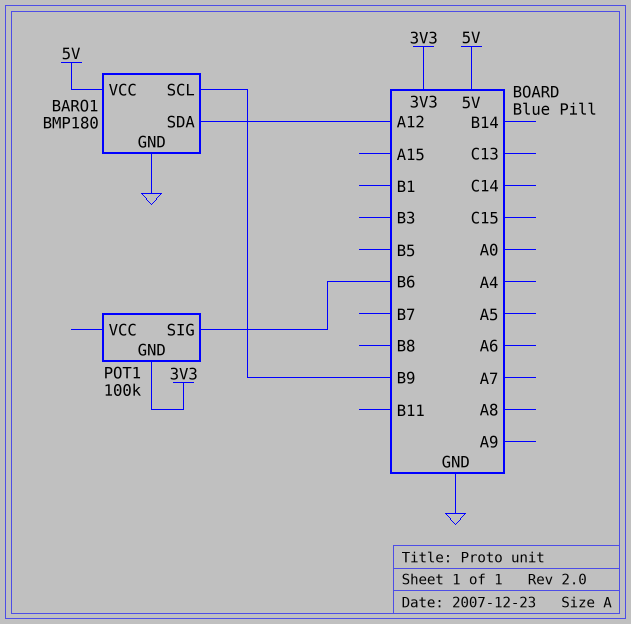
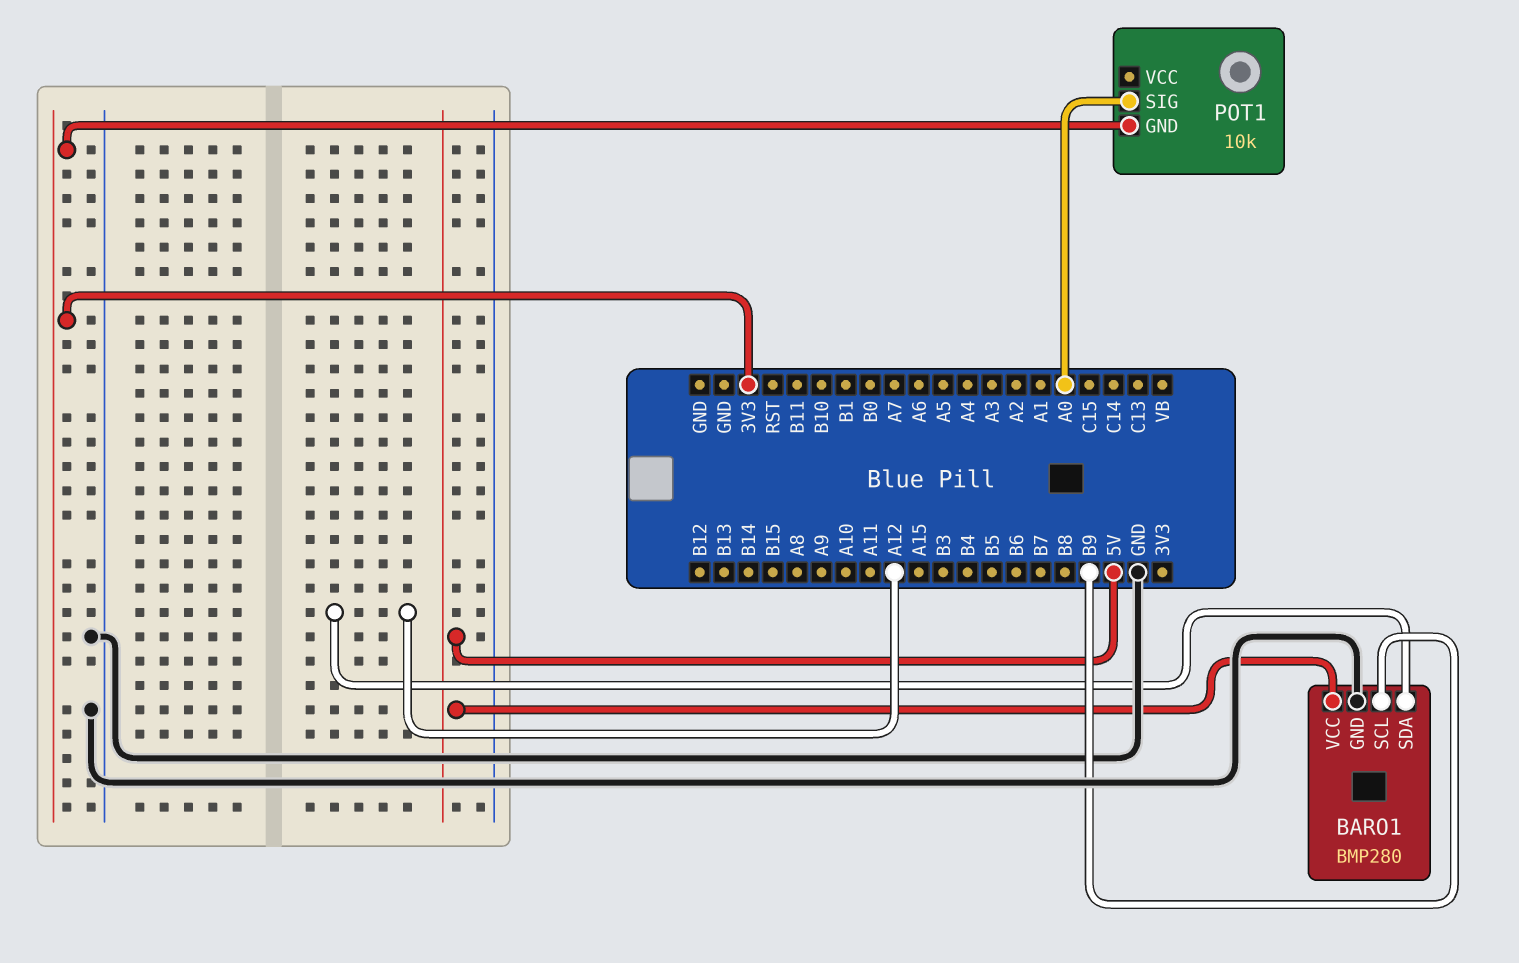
BARO1: BMP180 -> BMP280
POT1: 100k -> 10k
POT1 pin SIG: B6 -> A0

